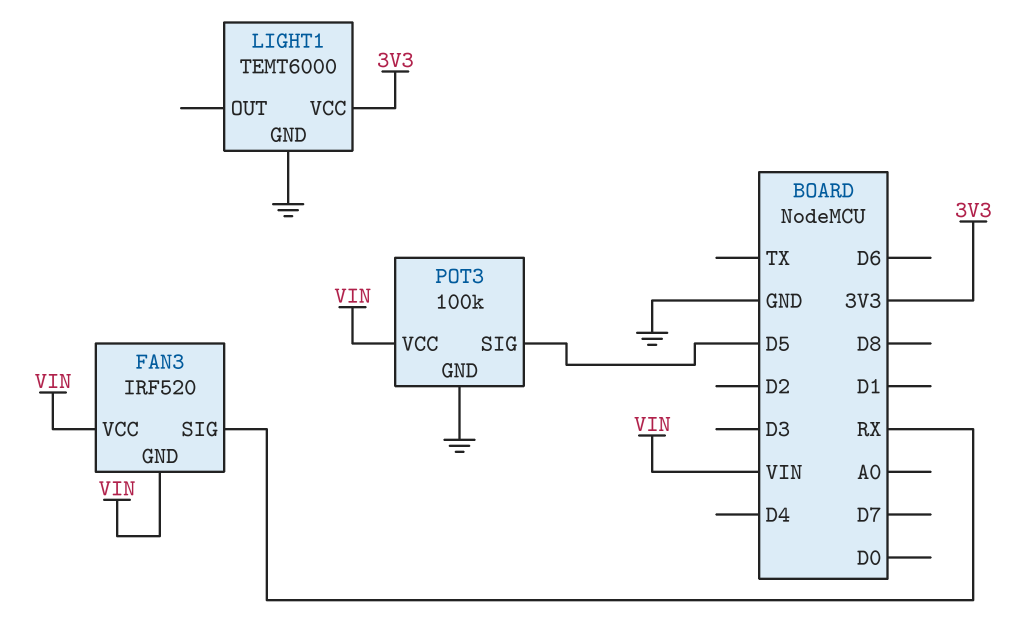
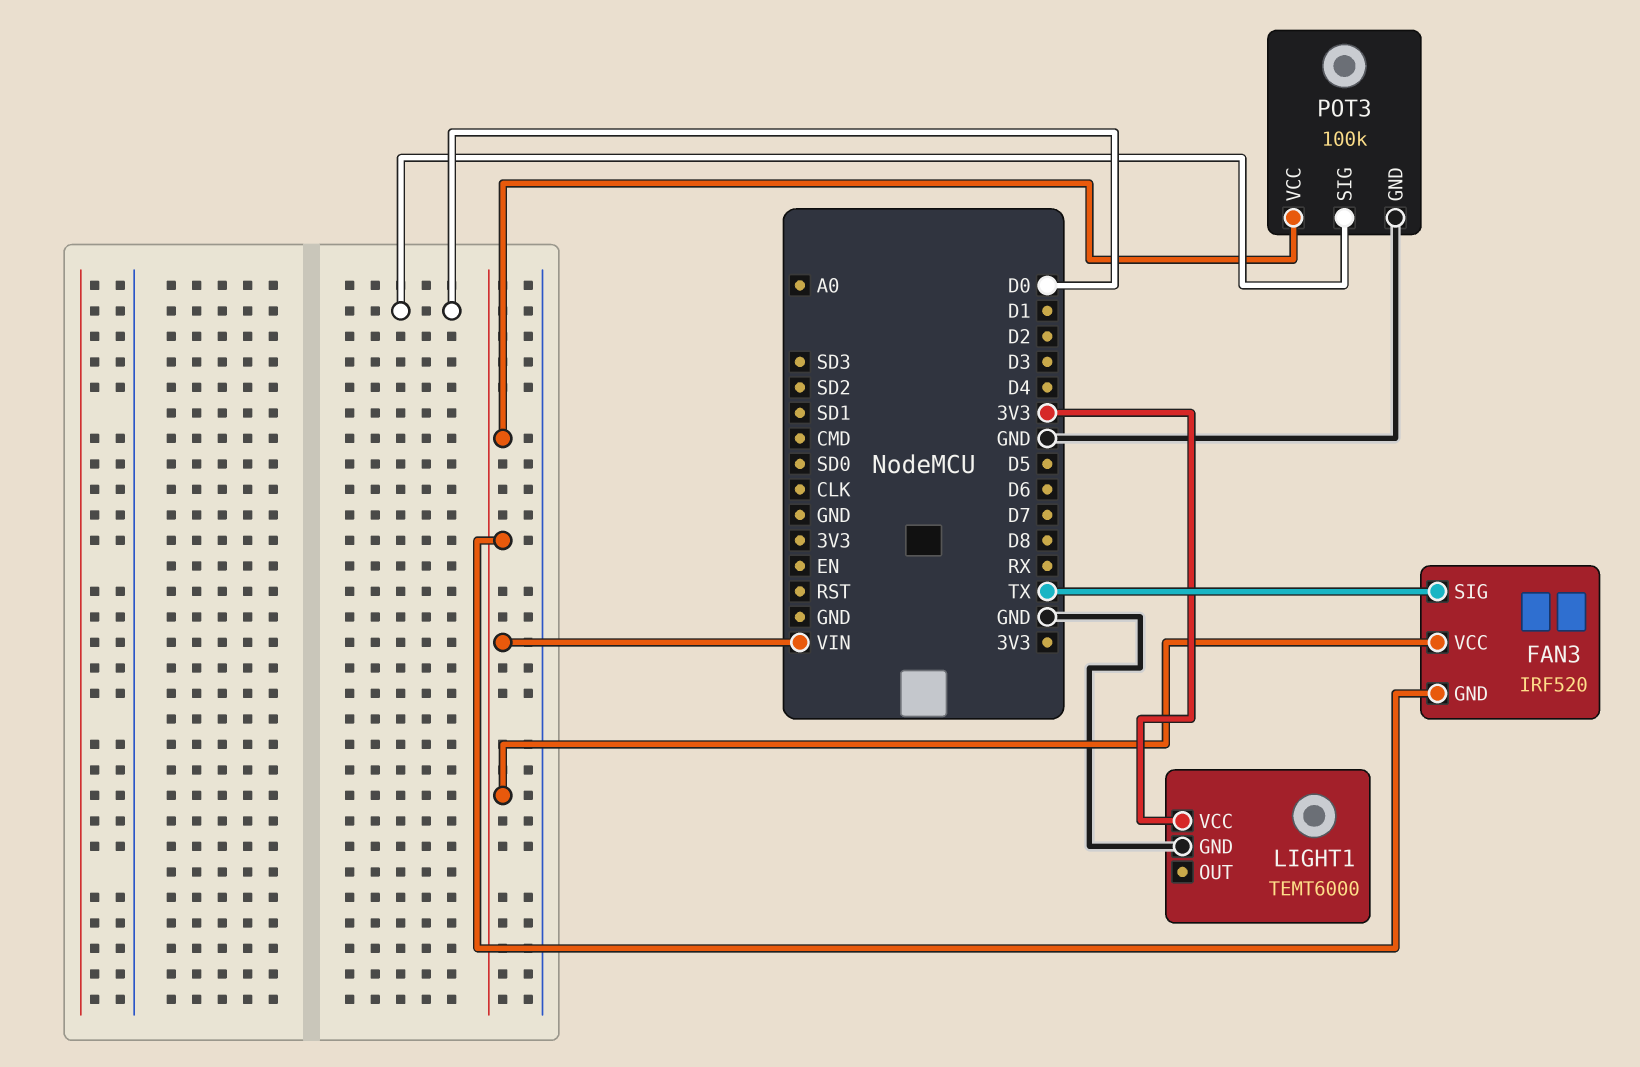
FAN3 pin SIG: RX -> TX
POT3 pin SIG: D5 -> D0

